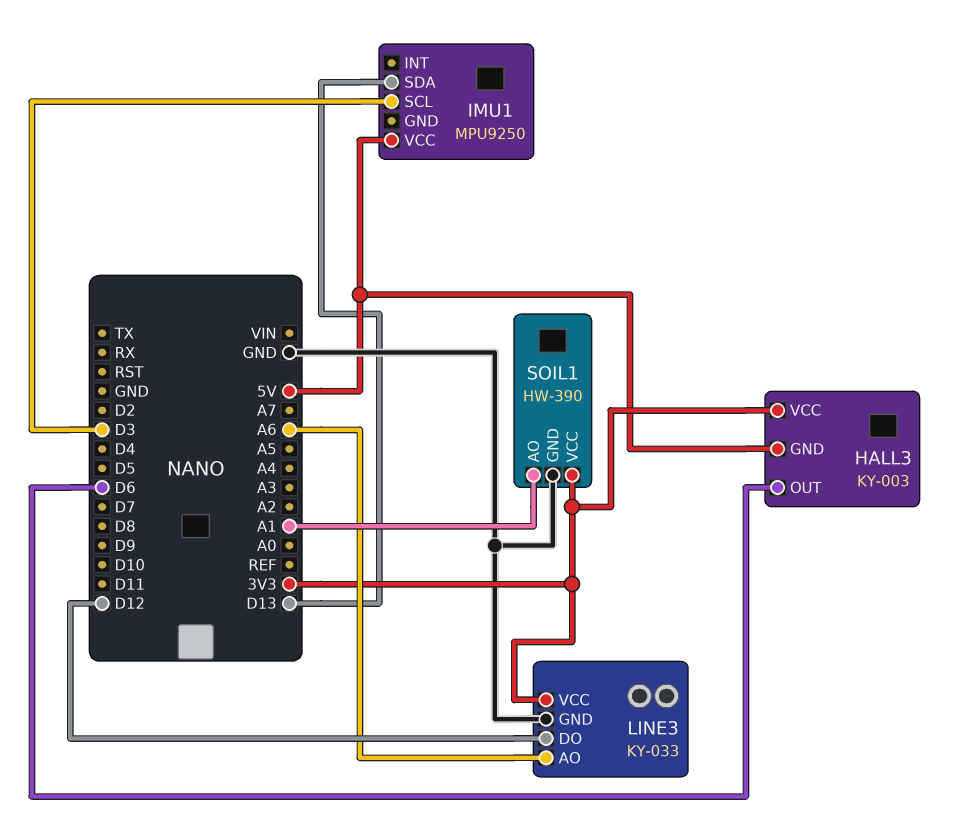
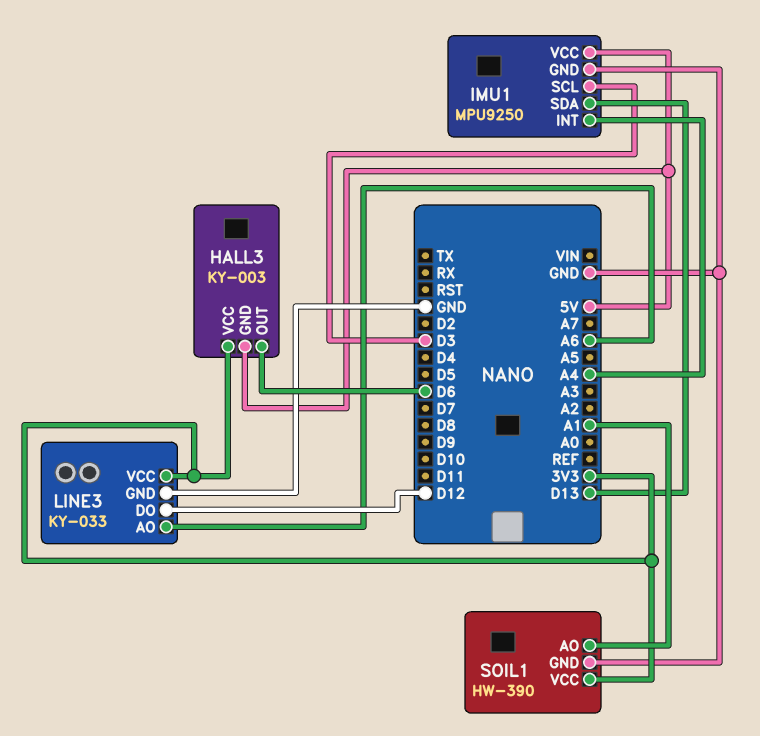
IMU1 pin GND: none -> GND
IMU1 pin INT: none -> A4

